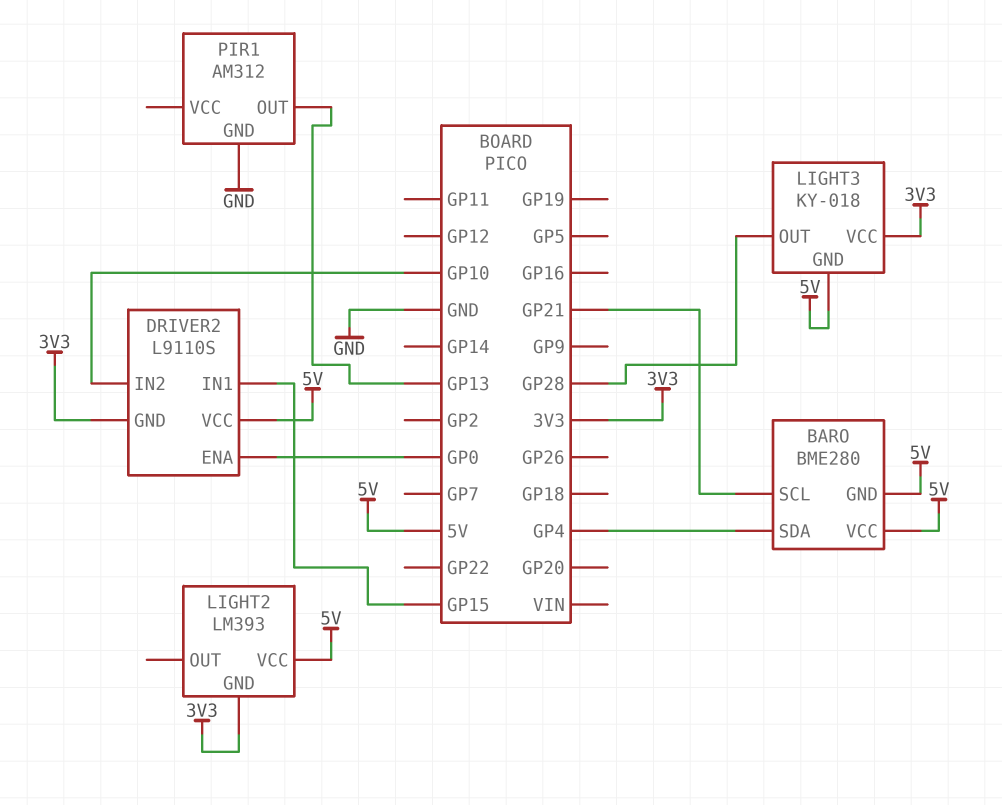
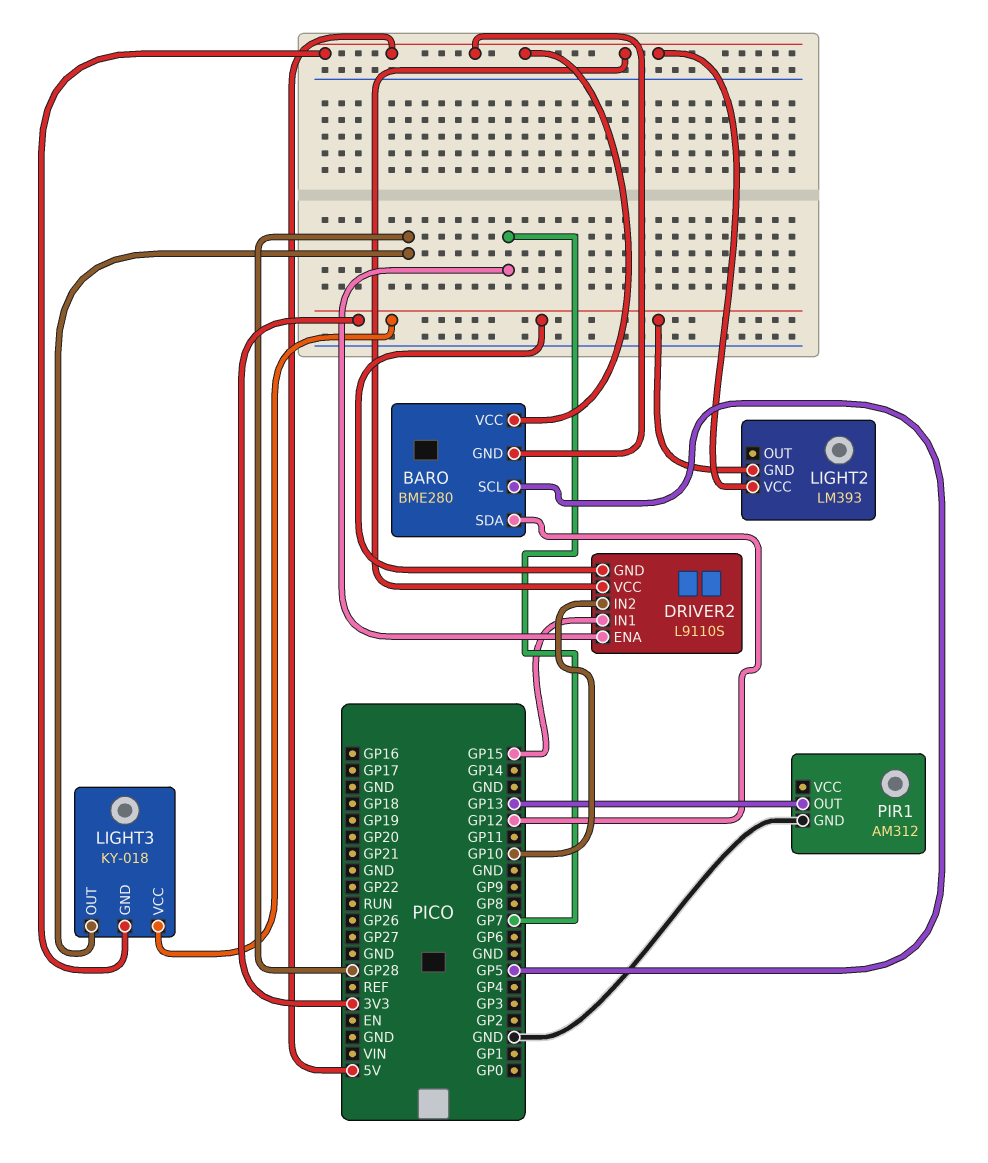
BARO pin SCL: GP21 -> GP5
BARO pin SDA: GP4 -> GP12
DRIVER2 pin ENA: GP0 -> GP7

